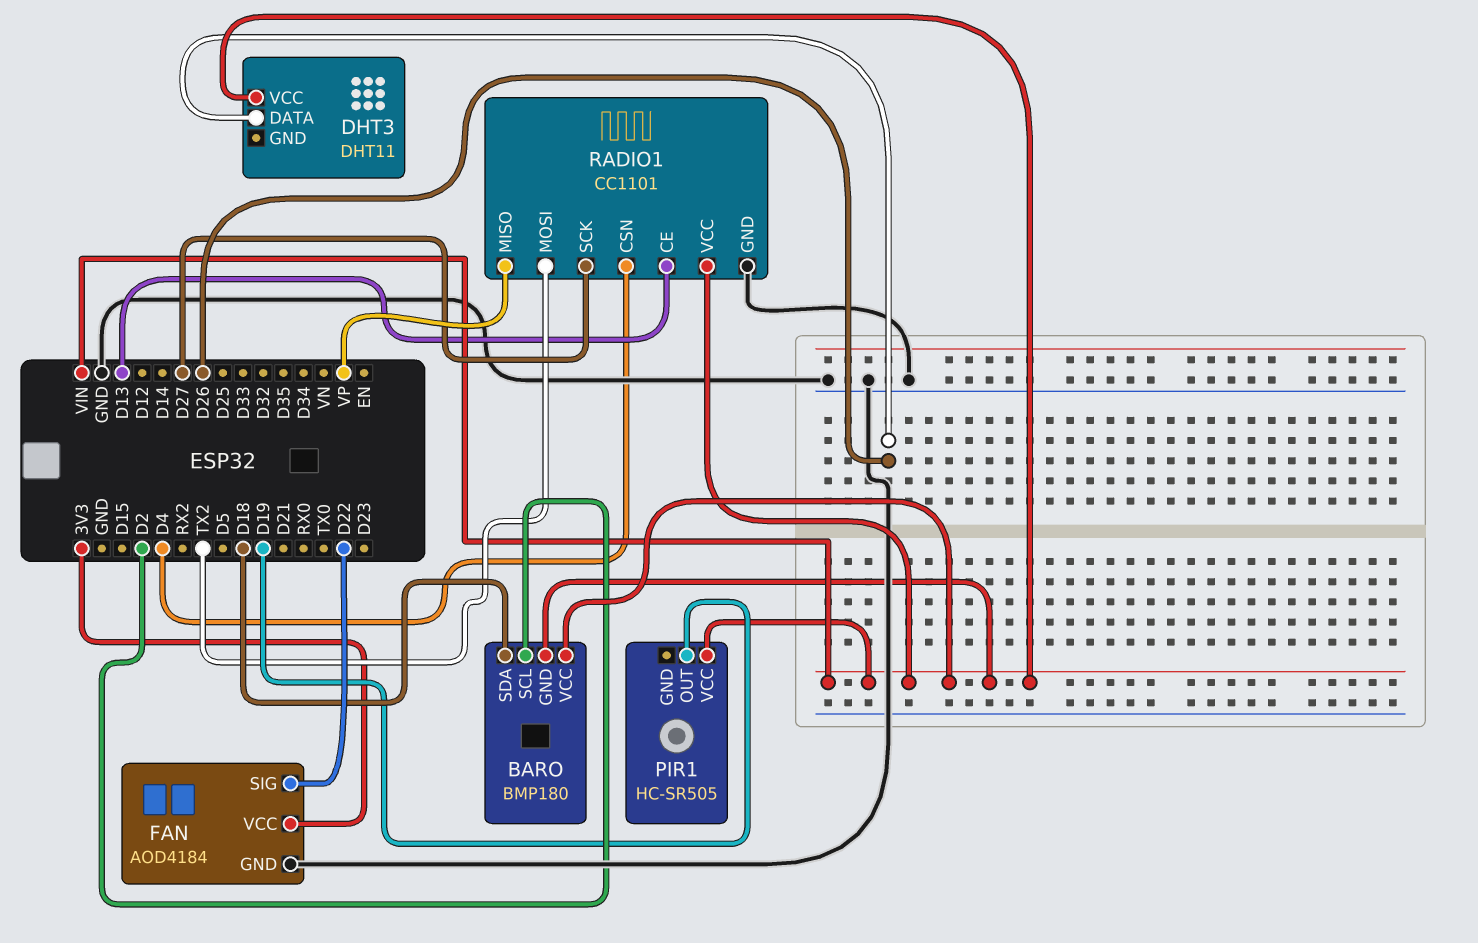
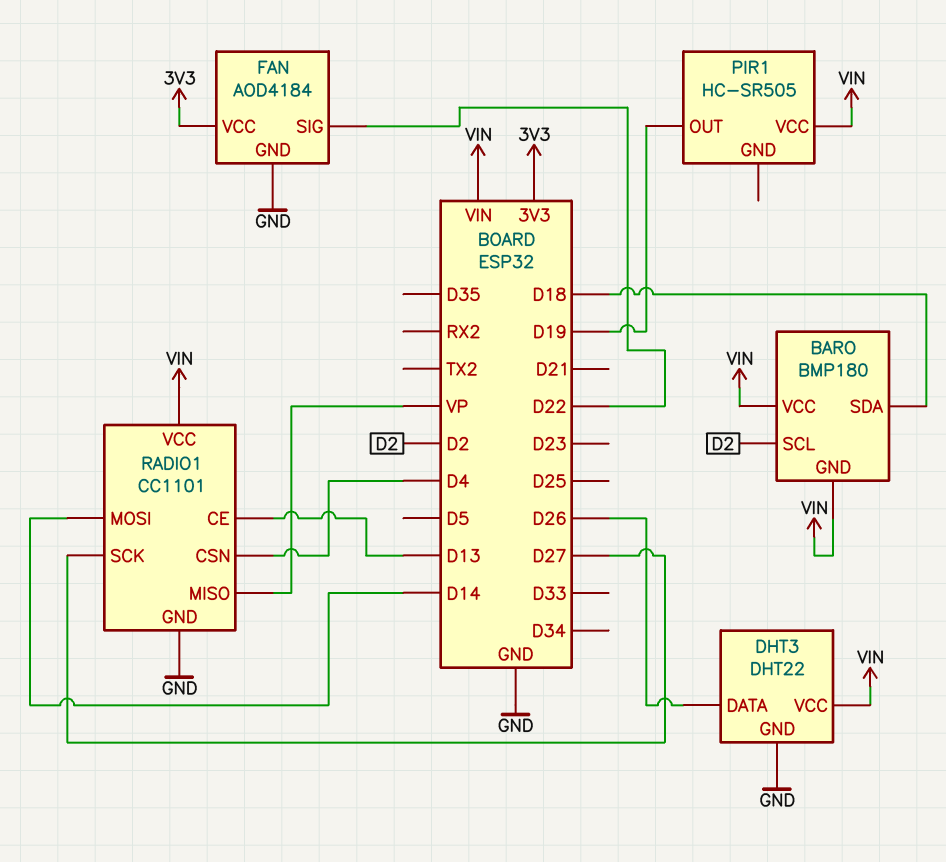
DHT3: DHT11 -> DHT22
DHT3 pin GND: none -> GND
RADIO1 pin MOSI: TX2 -> D14

